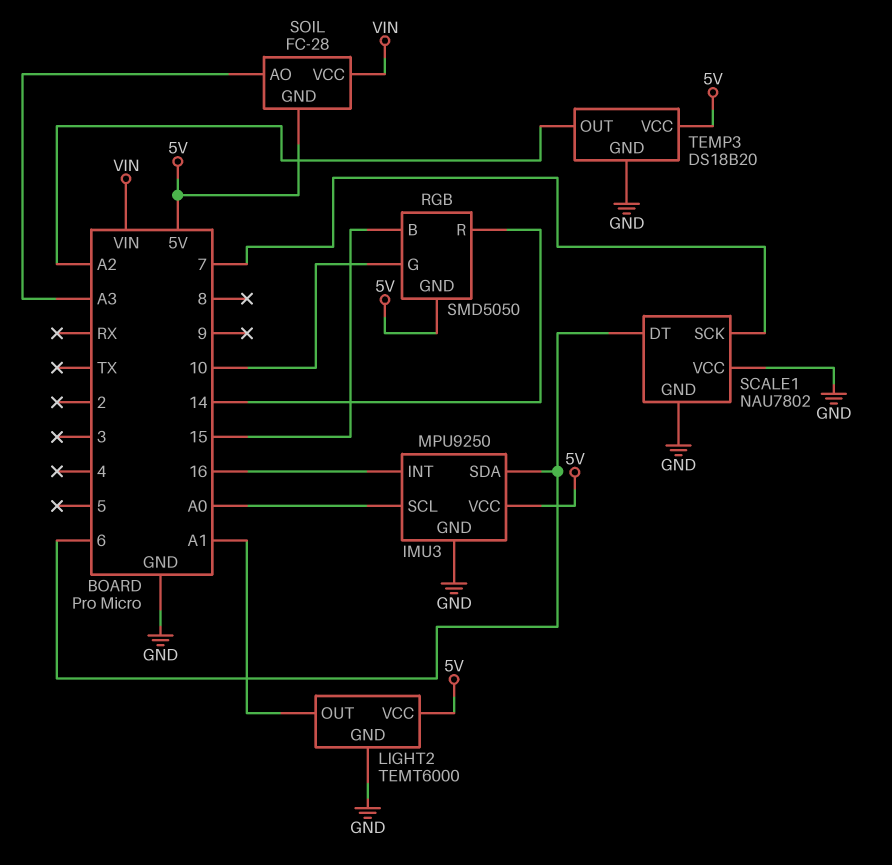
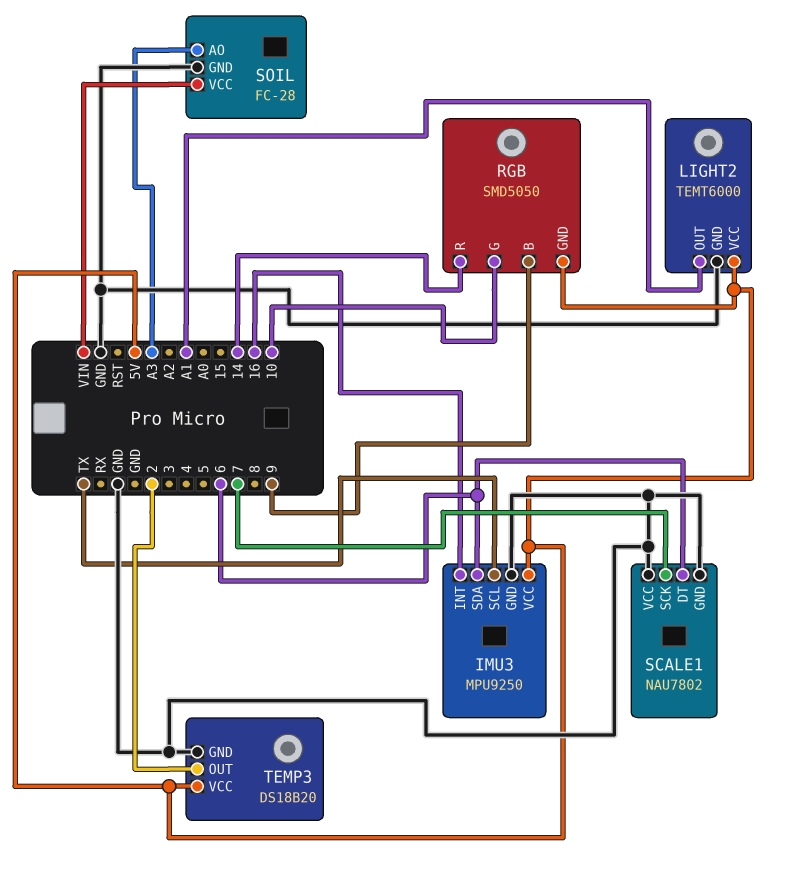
IMU3 pin SCL: A0 -> TX
RGB pin B: 15 -> 9
SOIL pin GND: 5V -> GND
TEMP3 pin OUT: A2 -> 2

